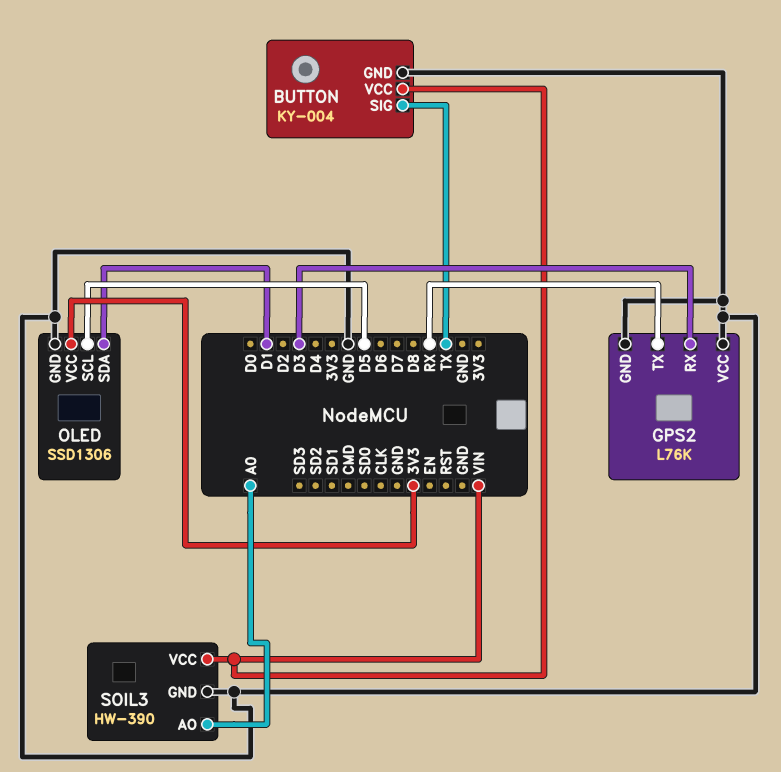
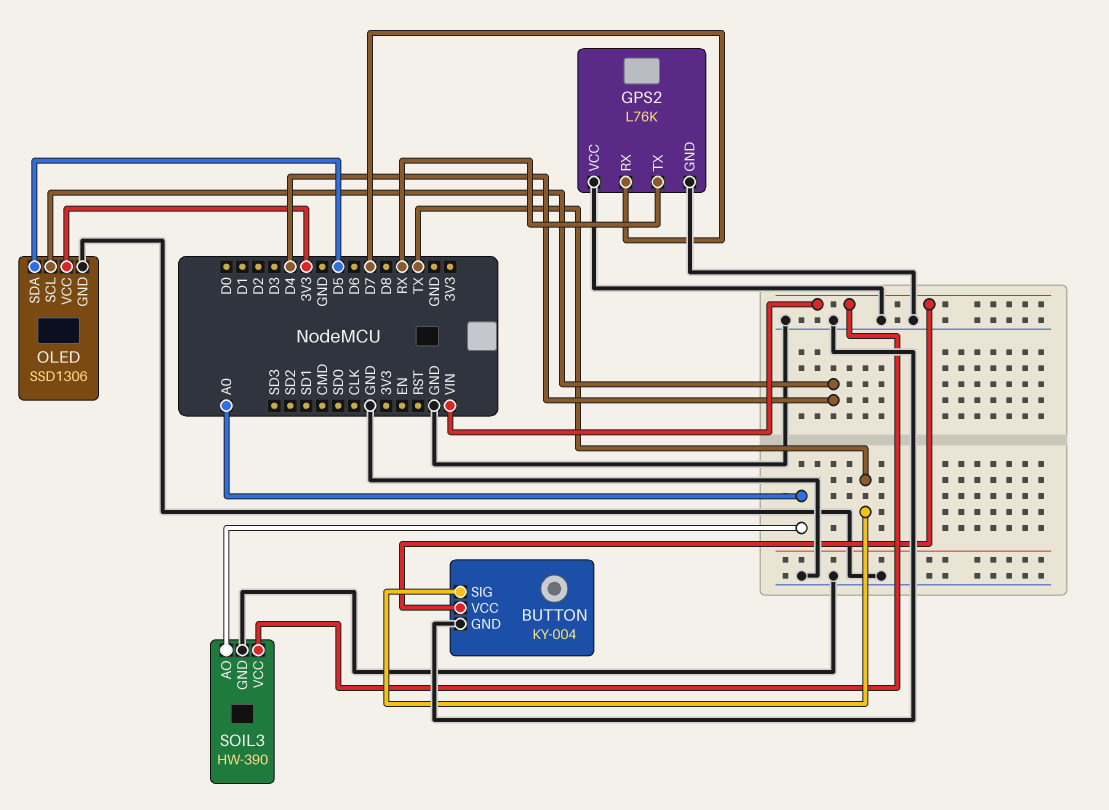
GPS2 pin RX: D3 -> D7
OLED pin SCL: D5 -> D4
OLED pin SDA: D1 -> D5

